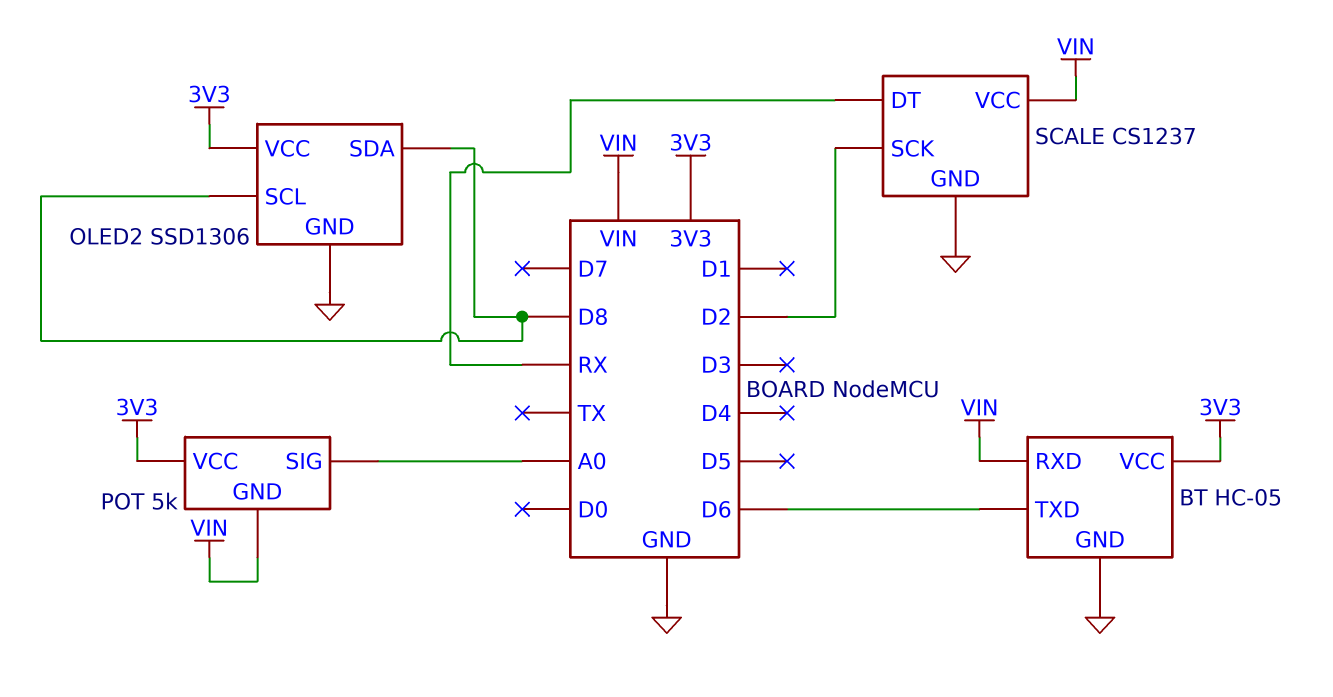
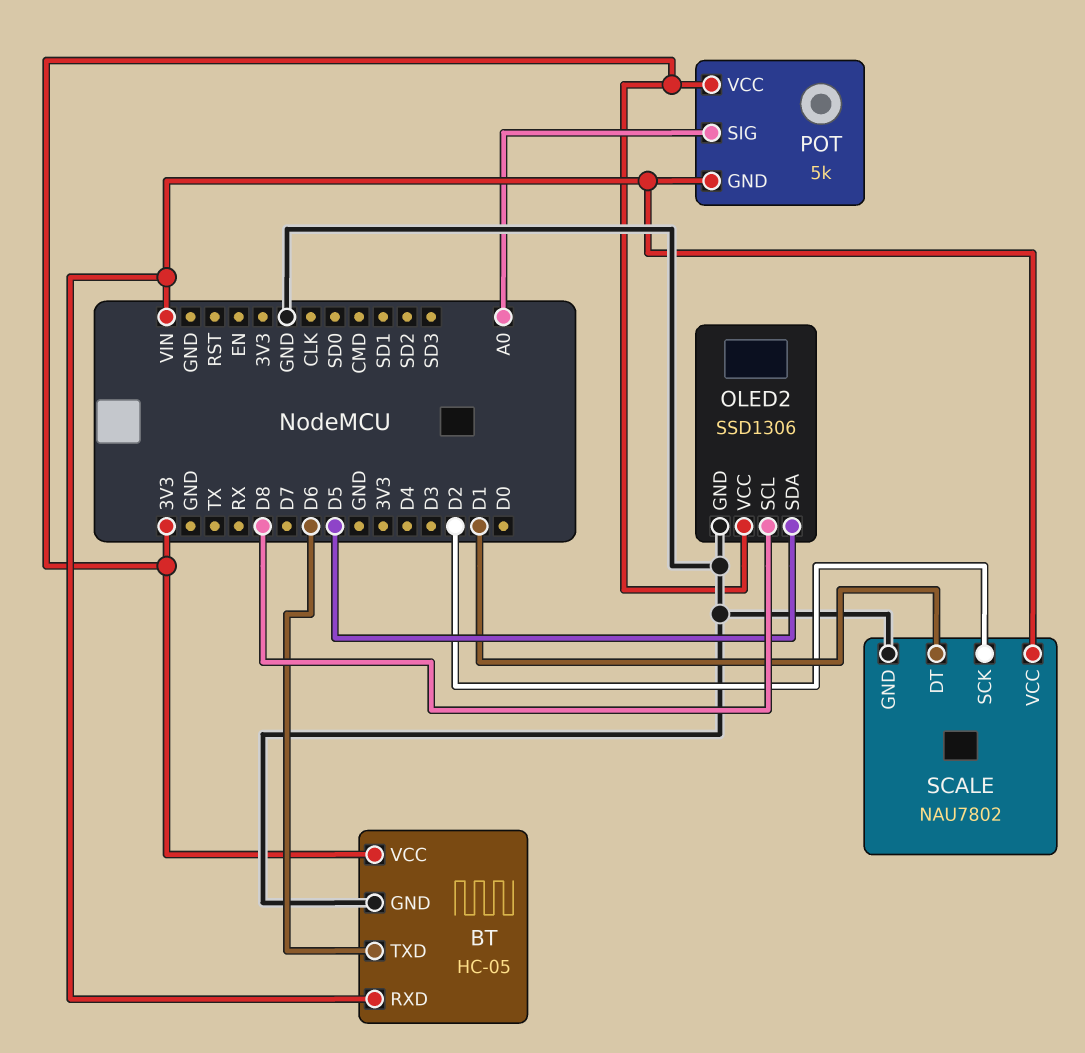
OLED2 pin SDA: D8 -> D5
SCALE: CS1237 -> NAU7802
SCALE pin DT: RX -> D1

